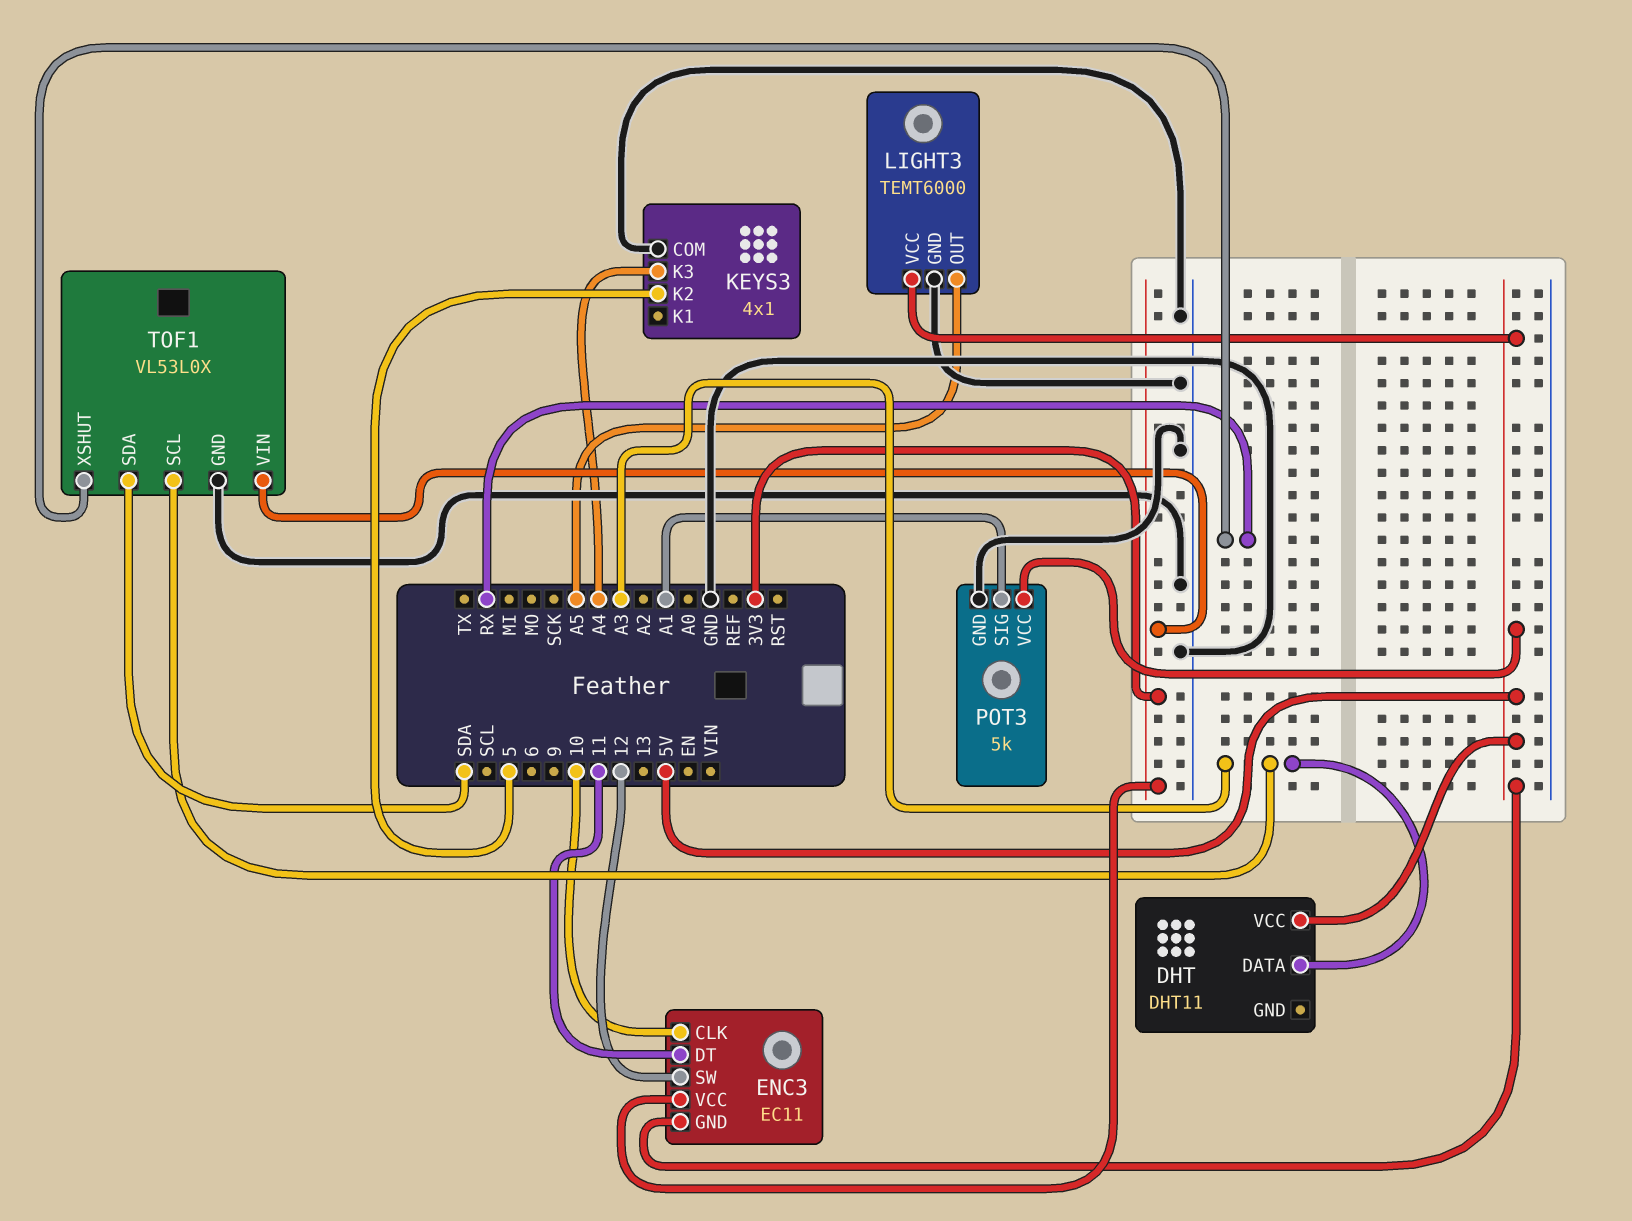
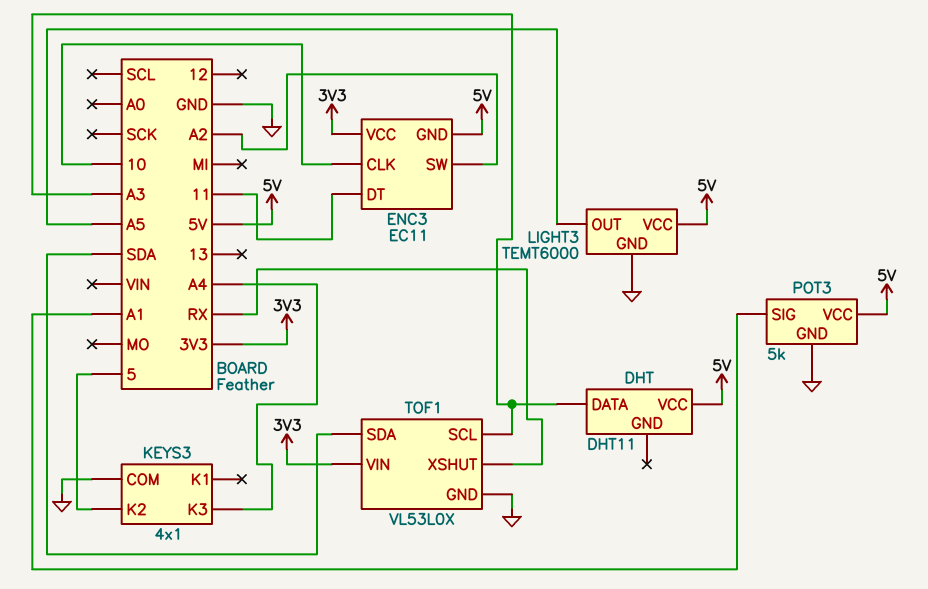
ENC3 pin SW: 12 -> A2

